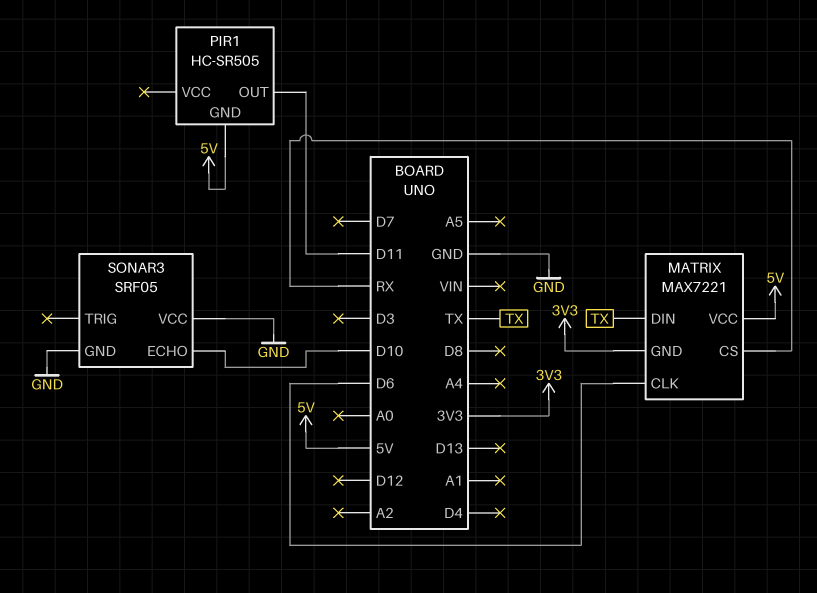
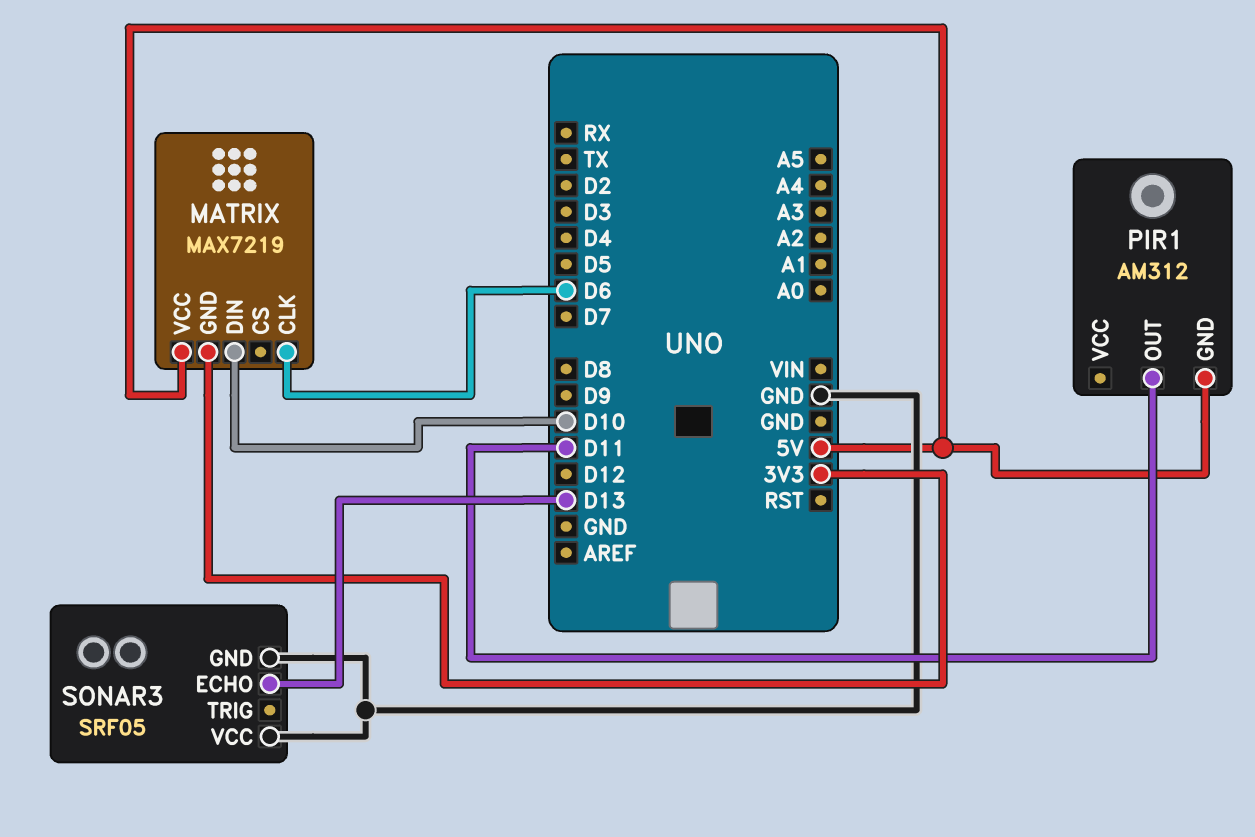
MATRIX: MAX7221 -> MAX7219
MATRIX pin CS: RX -> none
MATRIX pin DIN: TX -> D10
PIR1: HC-SR505 -> AM312
SONAR3 pin ECHO: D10 -> D13

